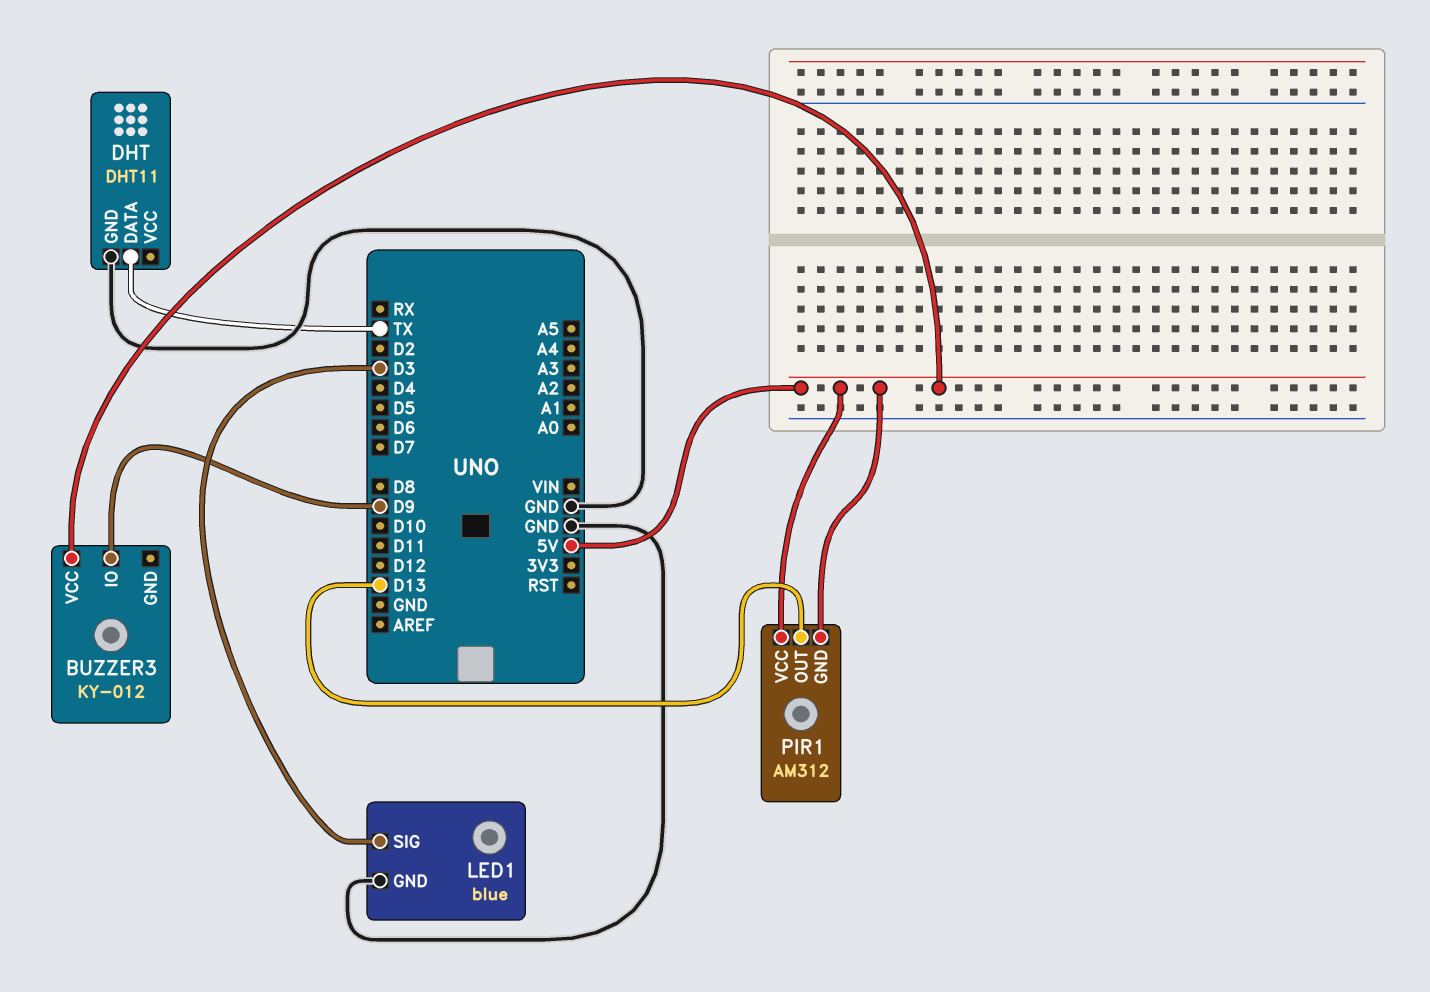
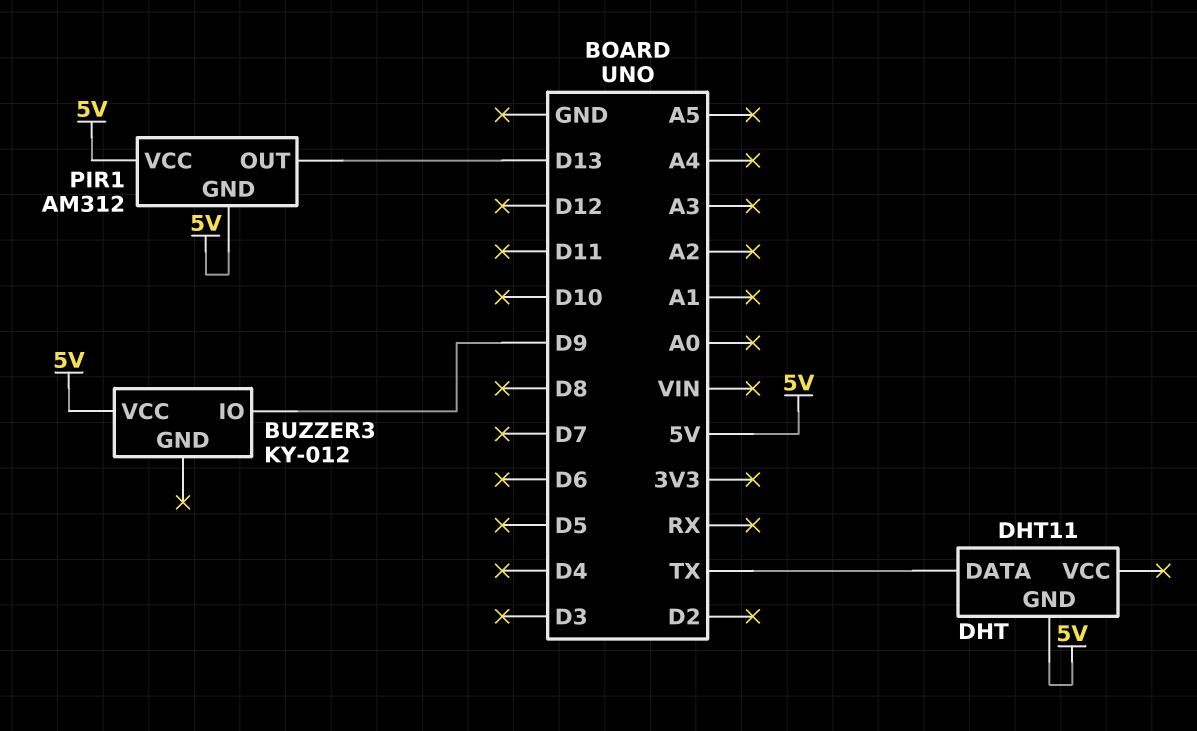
DHT pin GND: GND -> 5V
LED1: blue -> none
LED1 pin GND: GND -> none
LED1 pin SIG: D3 -> none

